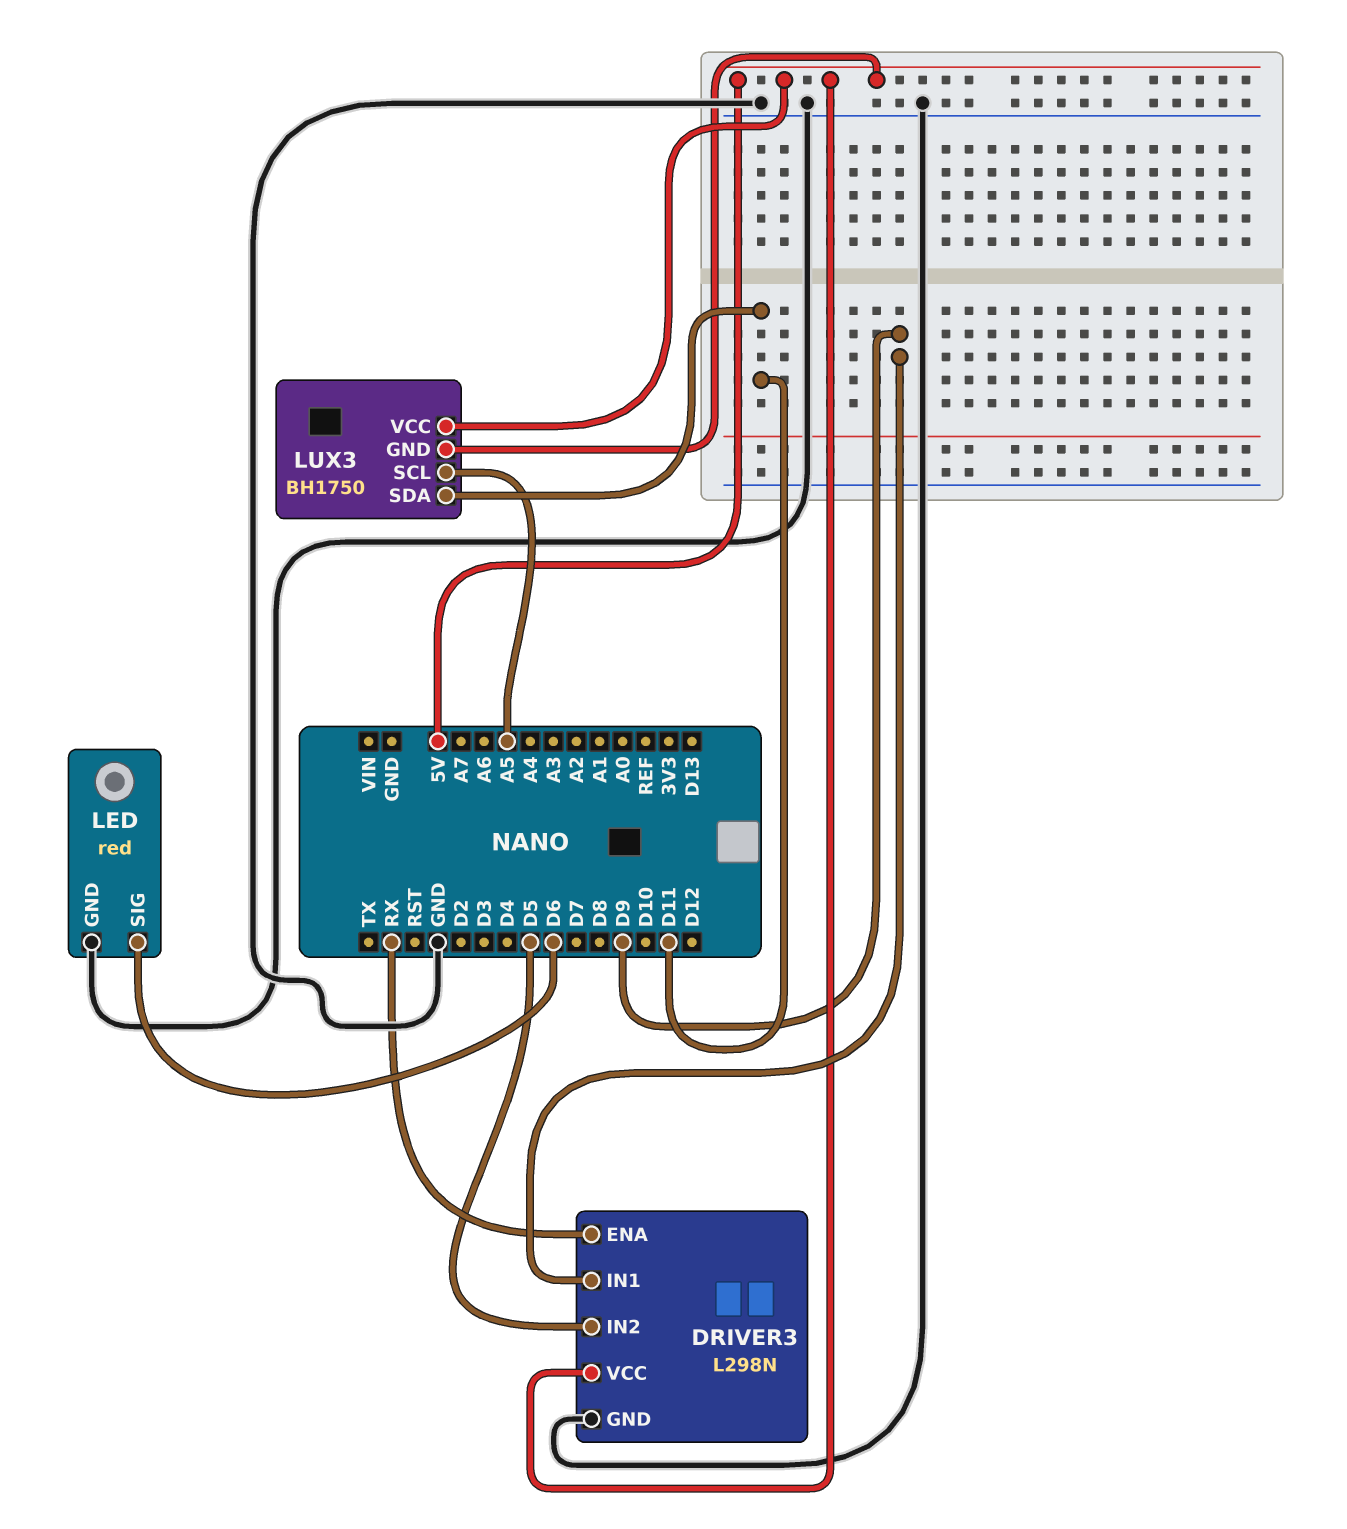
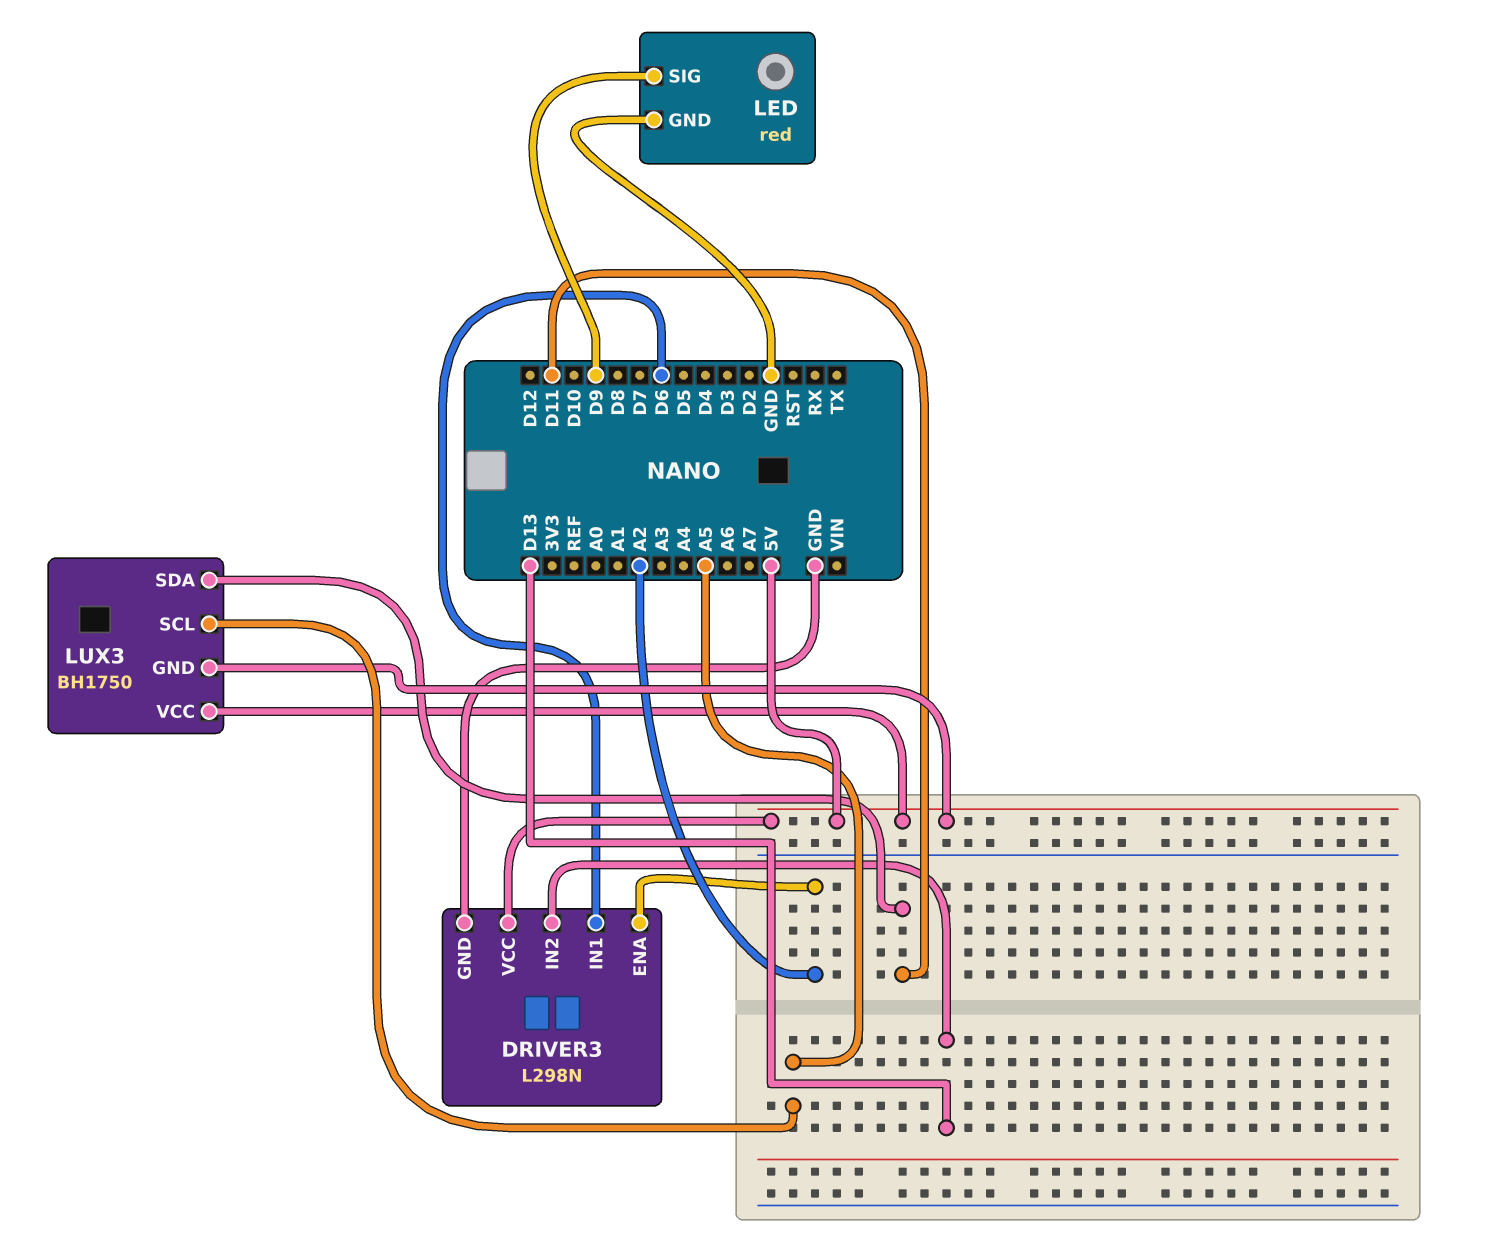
DRIVER3 pin ENA: RX -> A2
DRIVER3 pin IN1: D9 -> D6
DRIVER3 pin IN2: D5 -> D13
LED pin SIG: D6 -> D9

